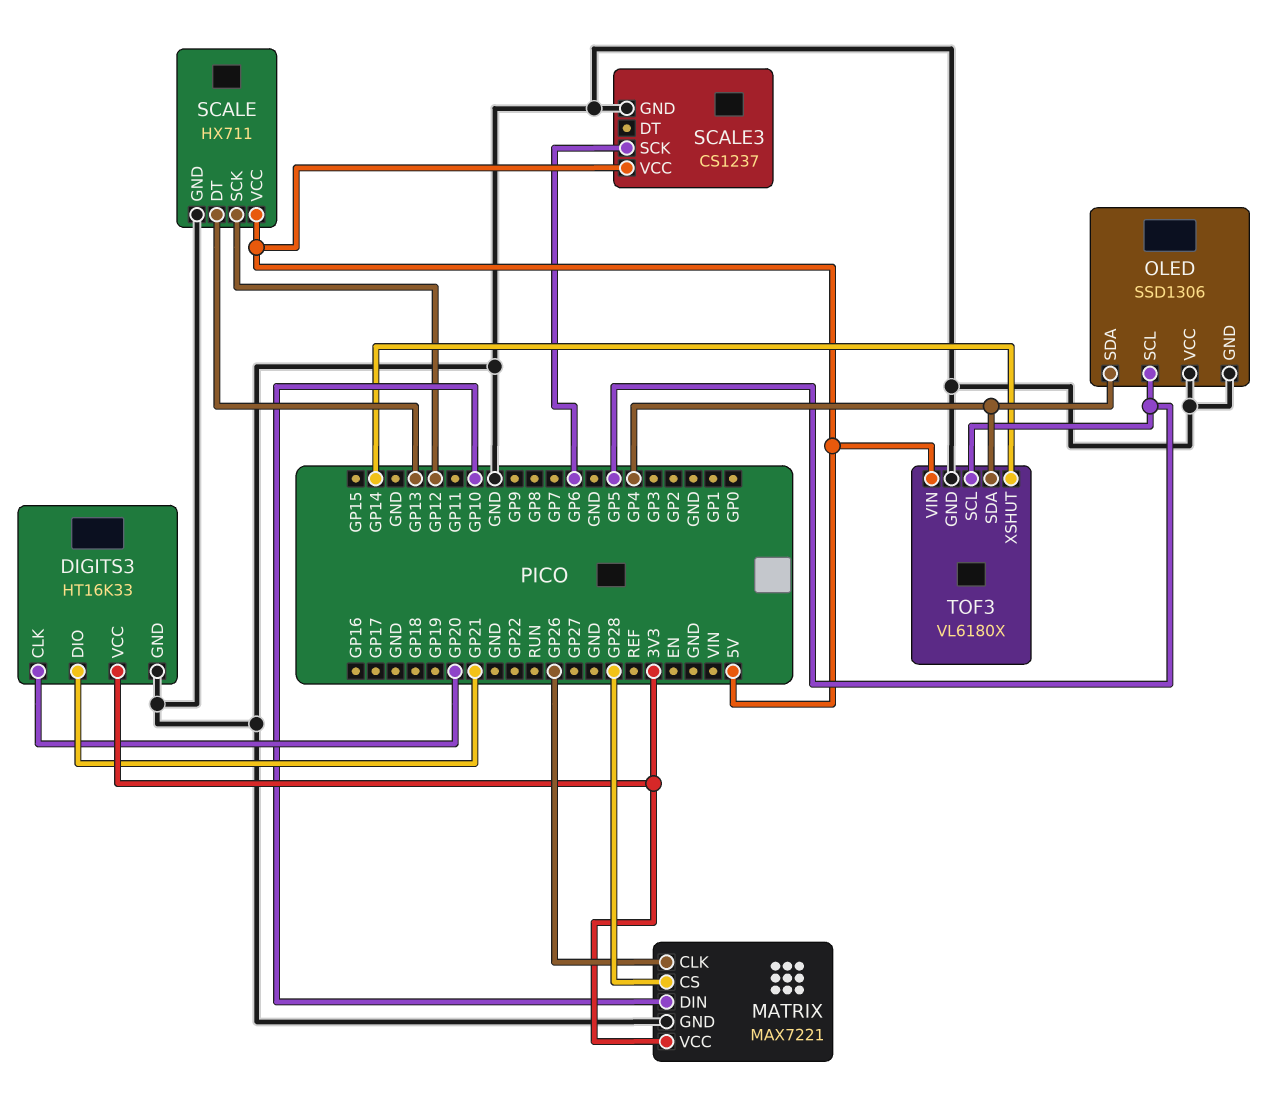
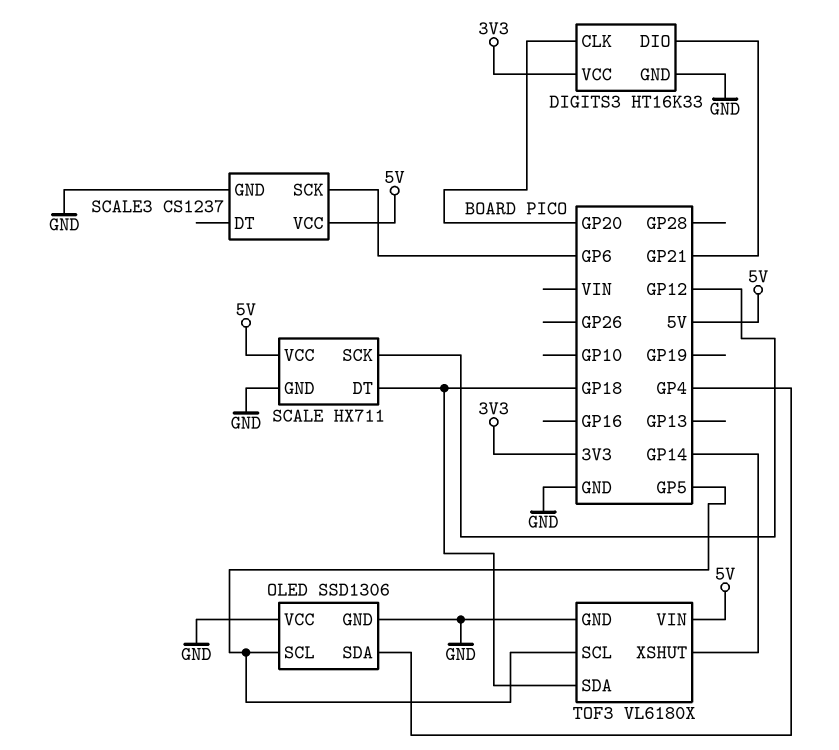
MATRIX: MAX7221 -> none
MATRIX pin CLK: GP26 -> none
MATRIX pin CS: GP28 -> none
MATRIX pin DIN: GP10 -> none
MATRIX pin GND: GND -> none
MATRIX pin VCC: 3V3 -> none
SCALE pin DT: GP13 -> GP18
TOF3 pin SDA: GP4 -> GP18

